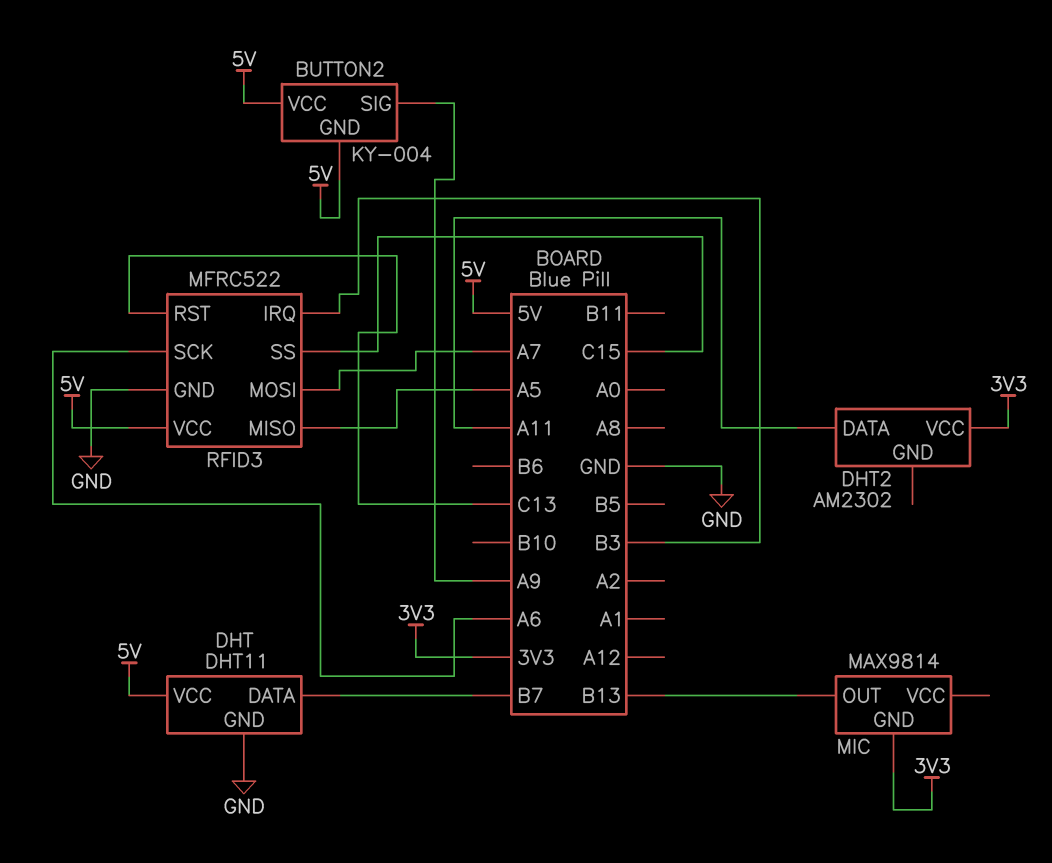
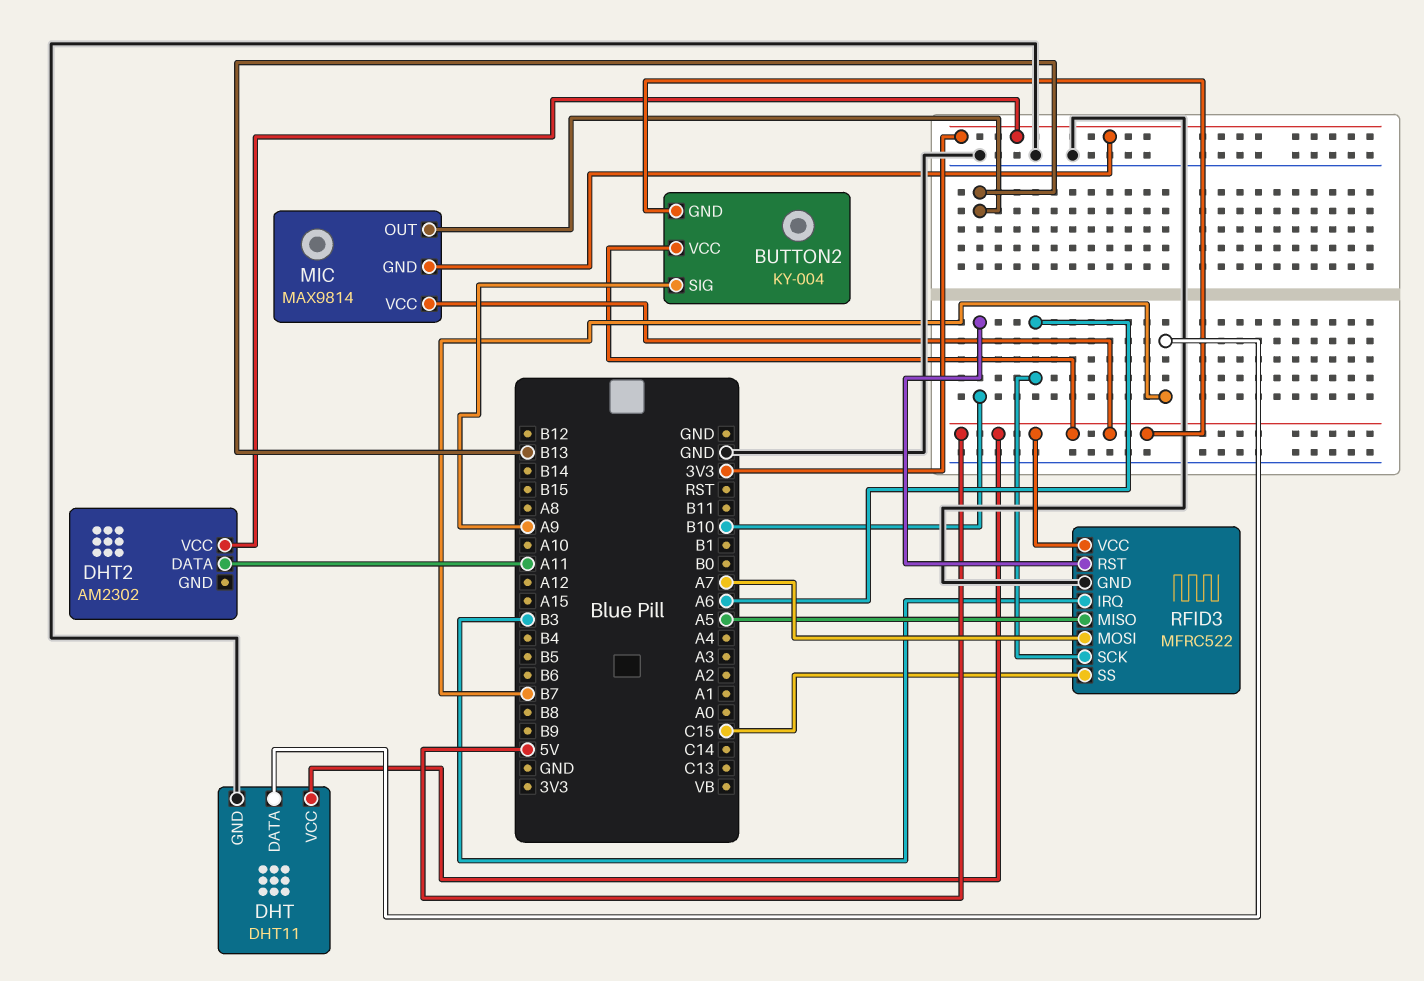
MIC pin VCC: none -> 5V
RFID3 pin RST: C13 -> B10

